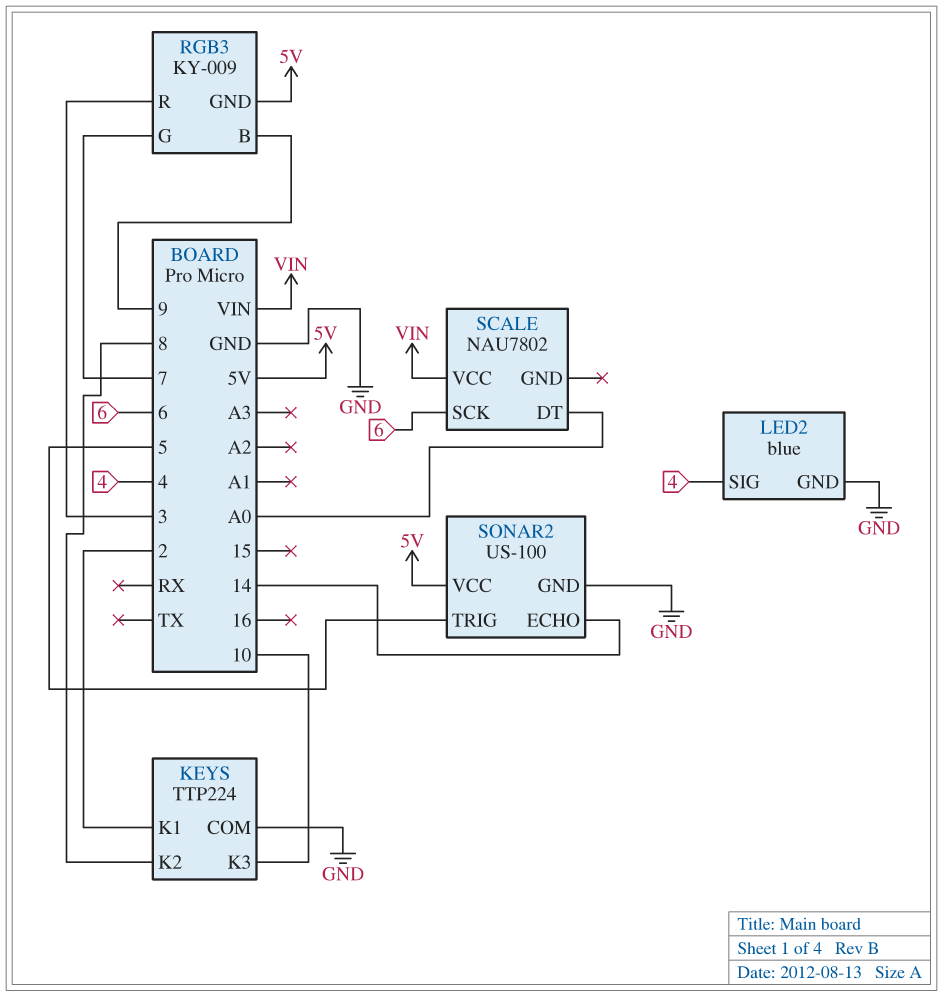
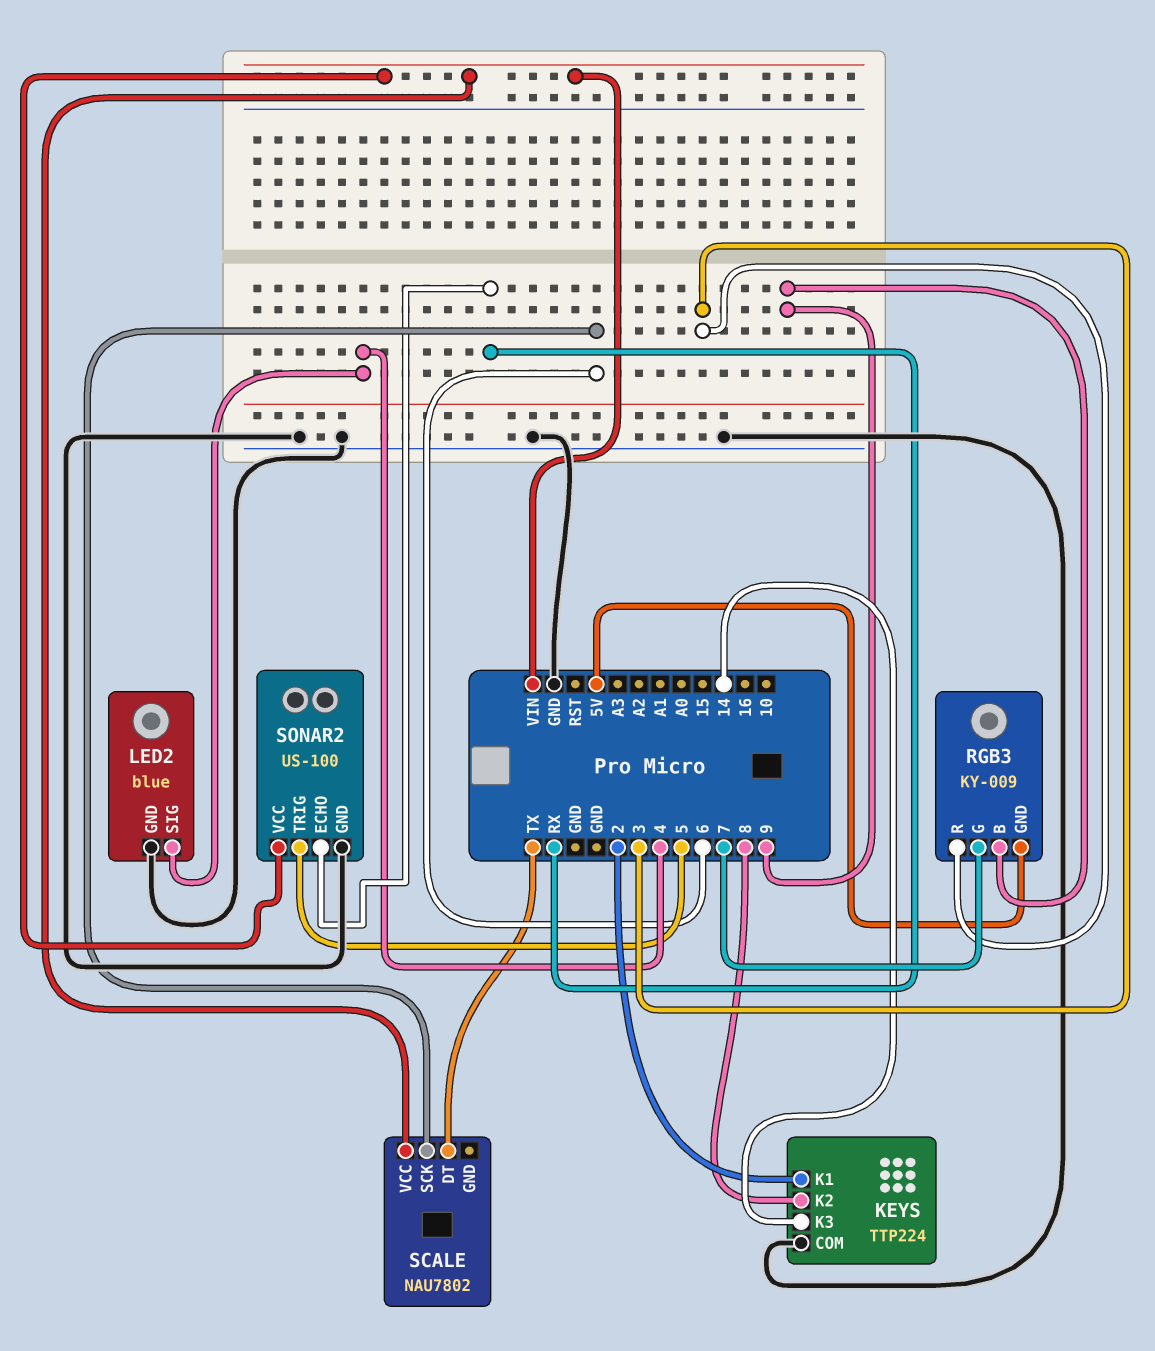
KEYS pin K3: 10 -> 14
SCALE pin DT: A0 -> TX
SONAR2 pin ECHO: 14 -> RX
SONAR2 pin VCC: 5V -> VIN

